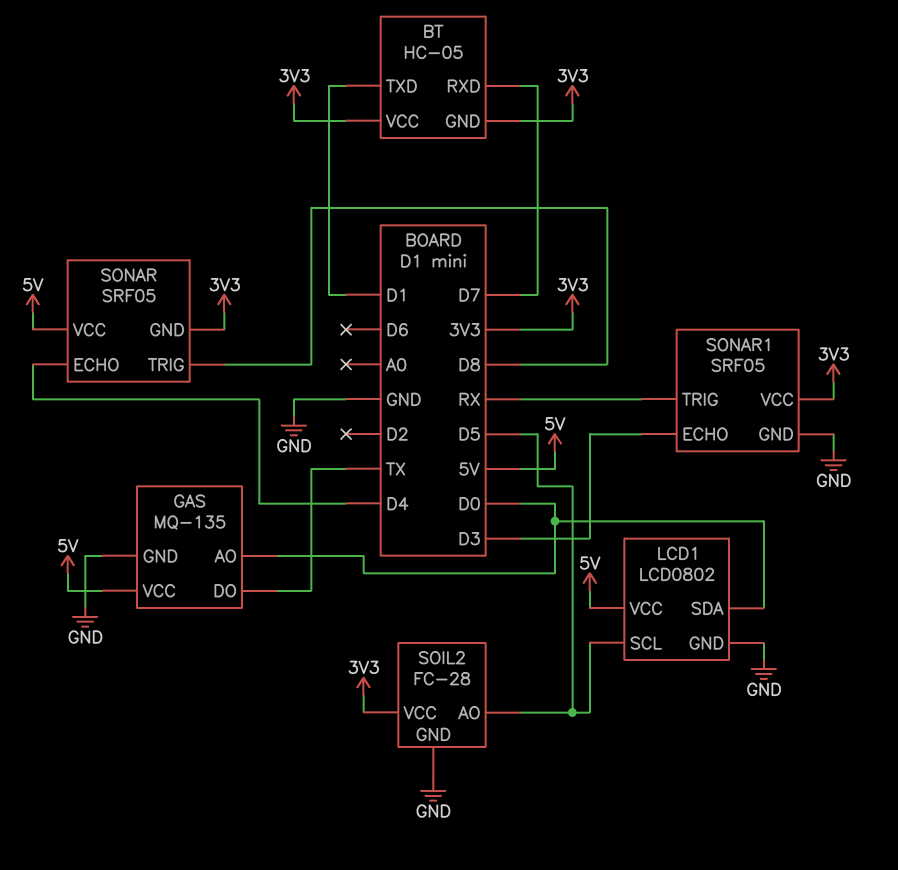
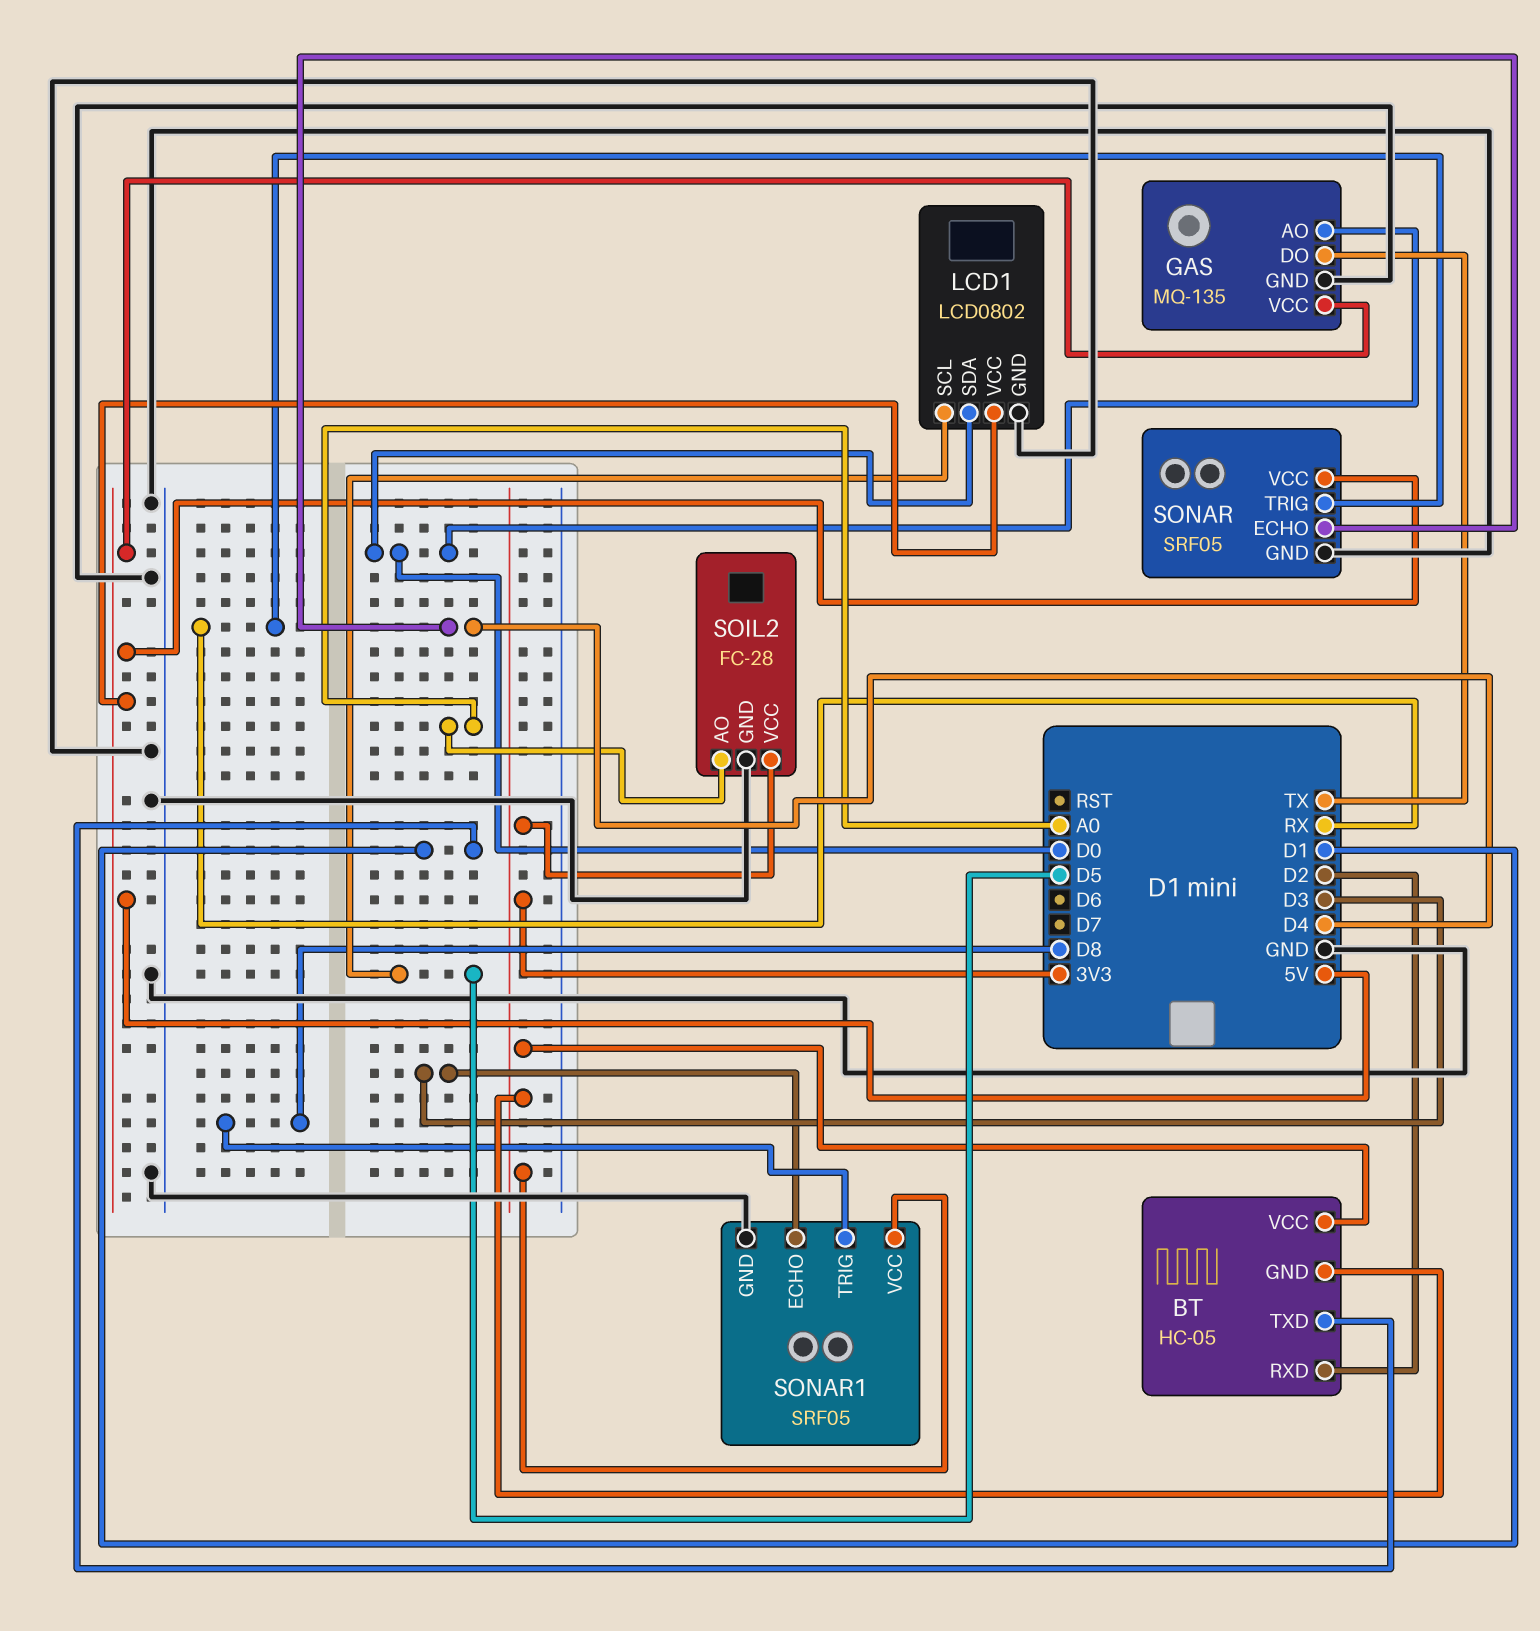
BT pin RXD: D7 -> D2
SOIL2 pin AO: D5 -> A0
SONAR pin GND: 3V3 -> GND
SONAR pin TRIG: D8 -> RX
SONAR1 pin TRIG: RX -> D8

